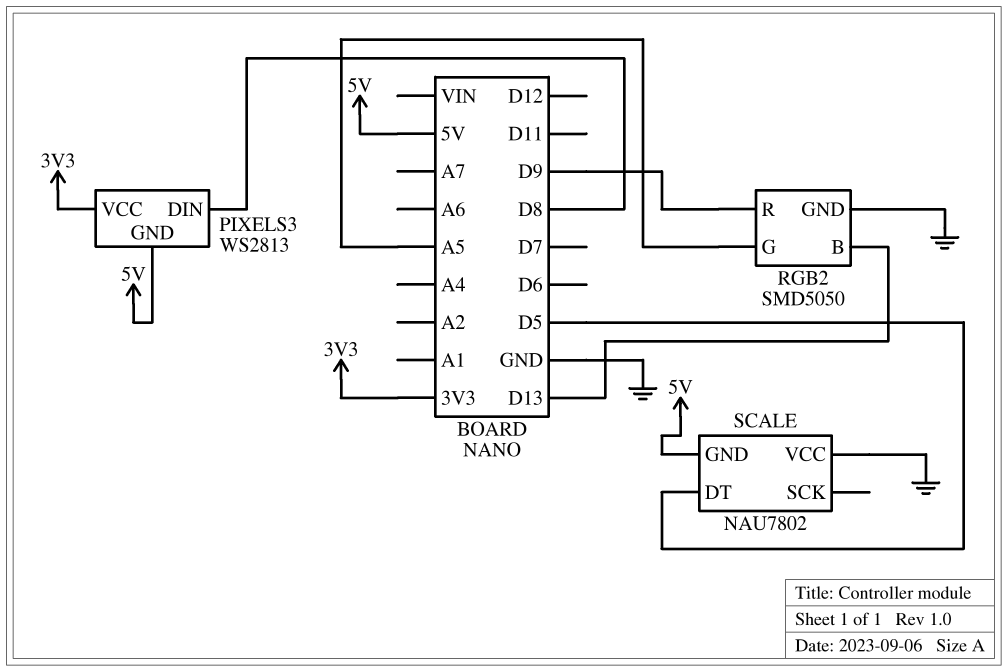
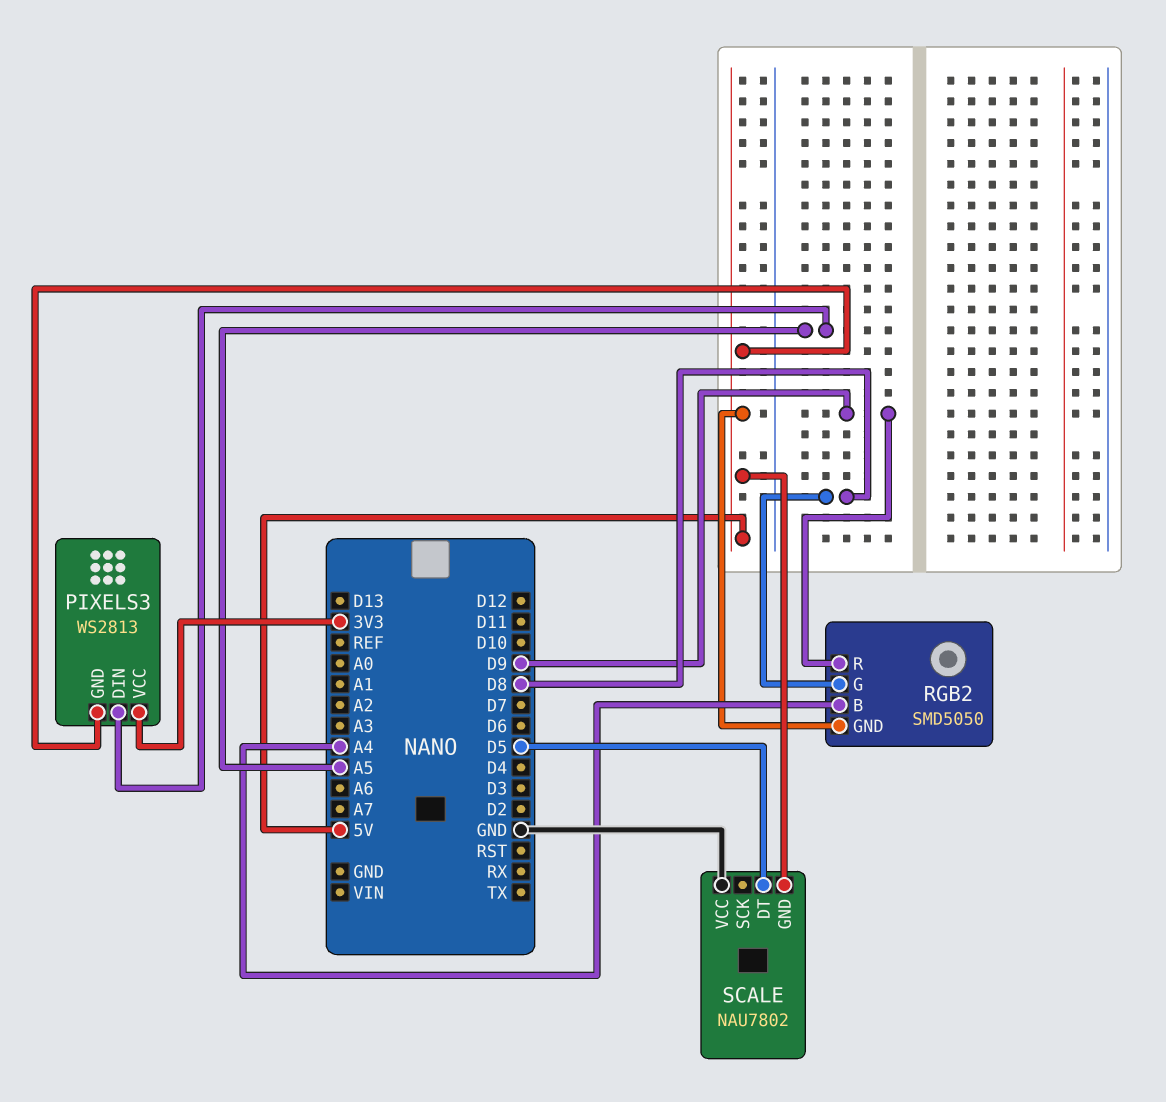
PIXELS3 pin DIN: D8 -> A5
RGB2 pin B: D13 -> A4
RGB2 pin G: A5 -> D8
RGB2 pin GND: GND -> 5V

